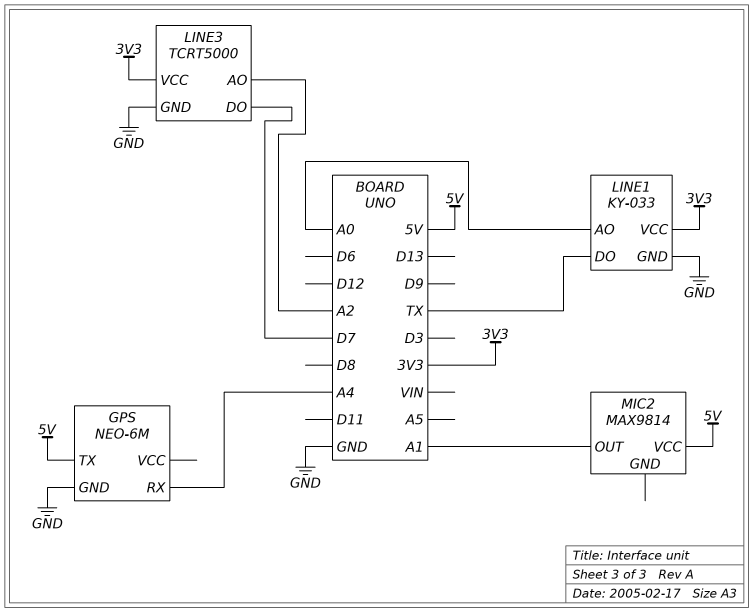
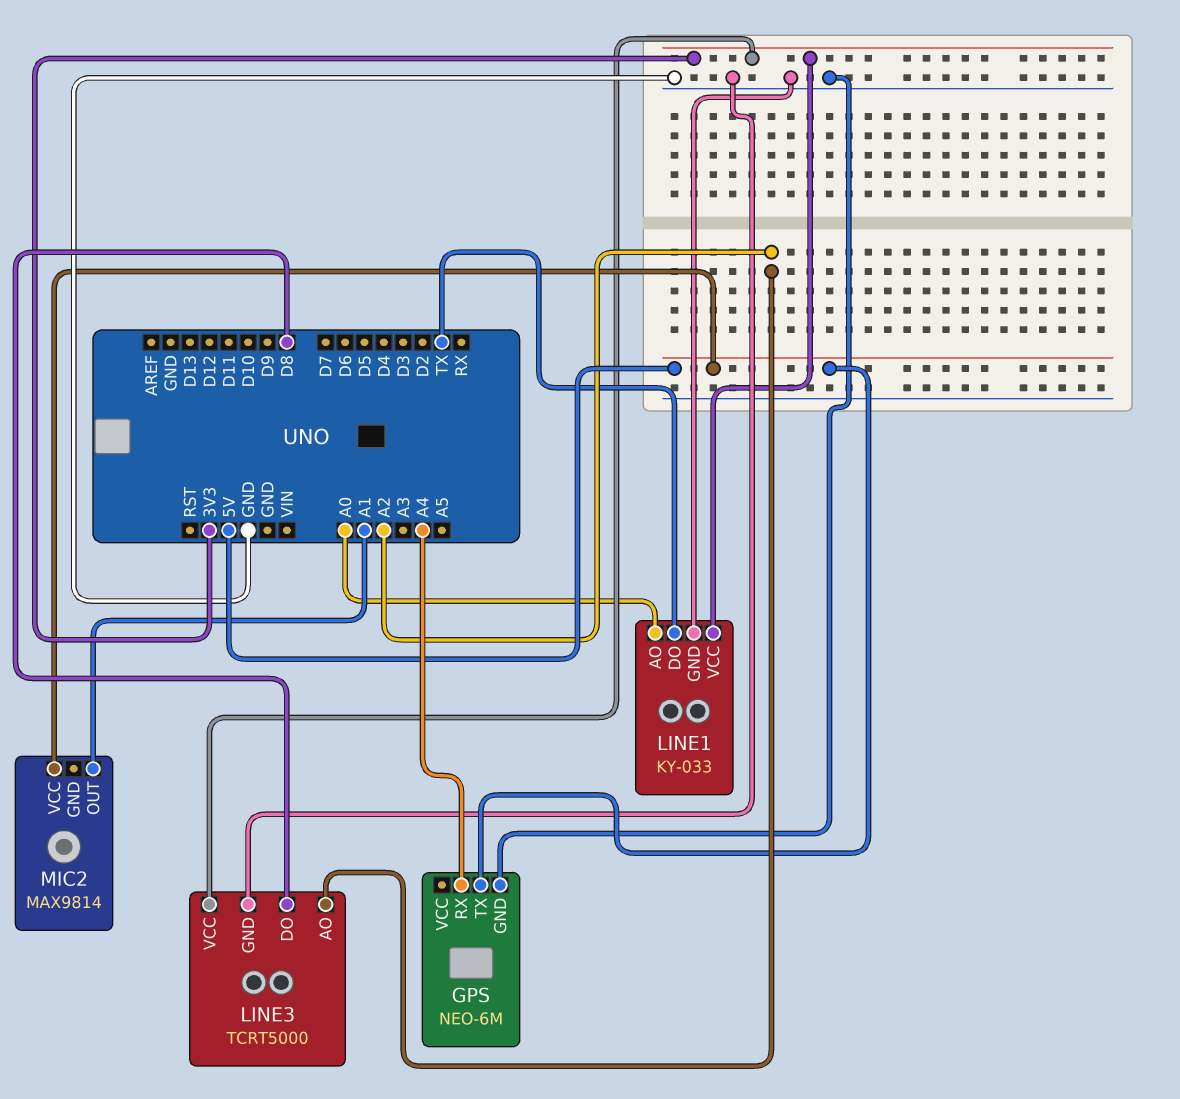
LINE3 pin DO: D7 -> D8

